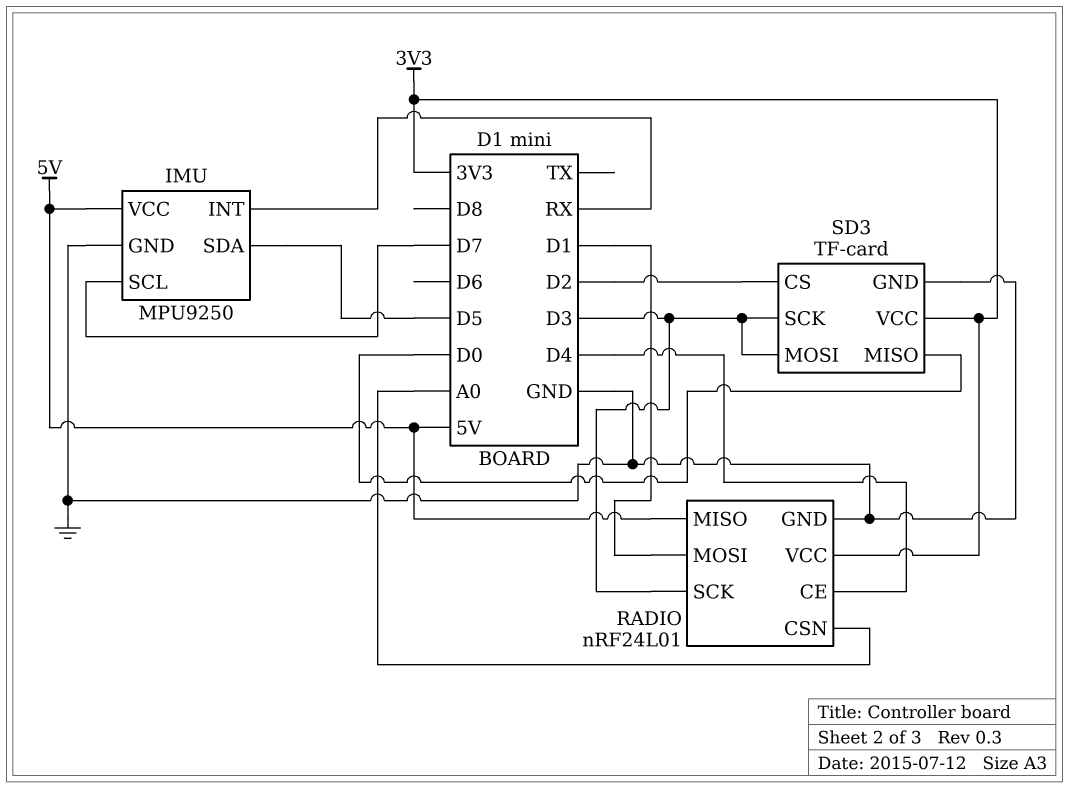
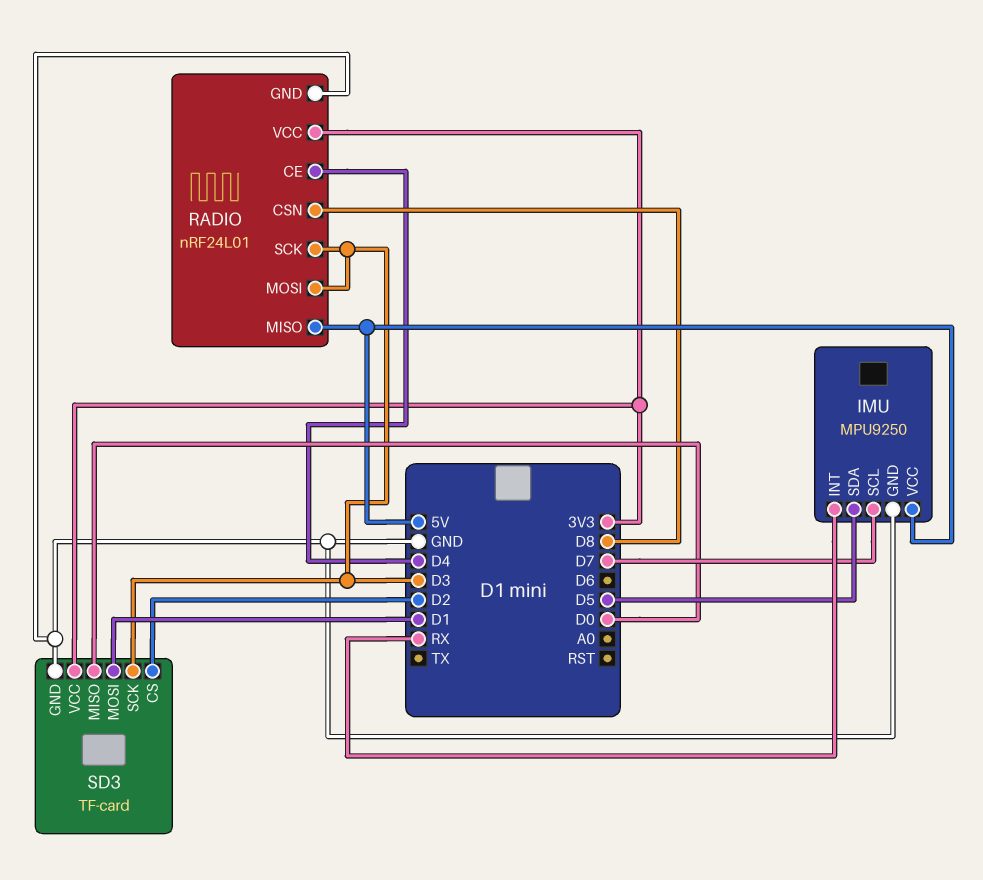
RADIO pin CSN: A0 -> D8
RADIO pin MOSI: D1 -> D3
SD3 pin MOSI: D3 -> D1

